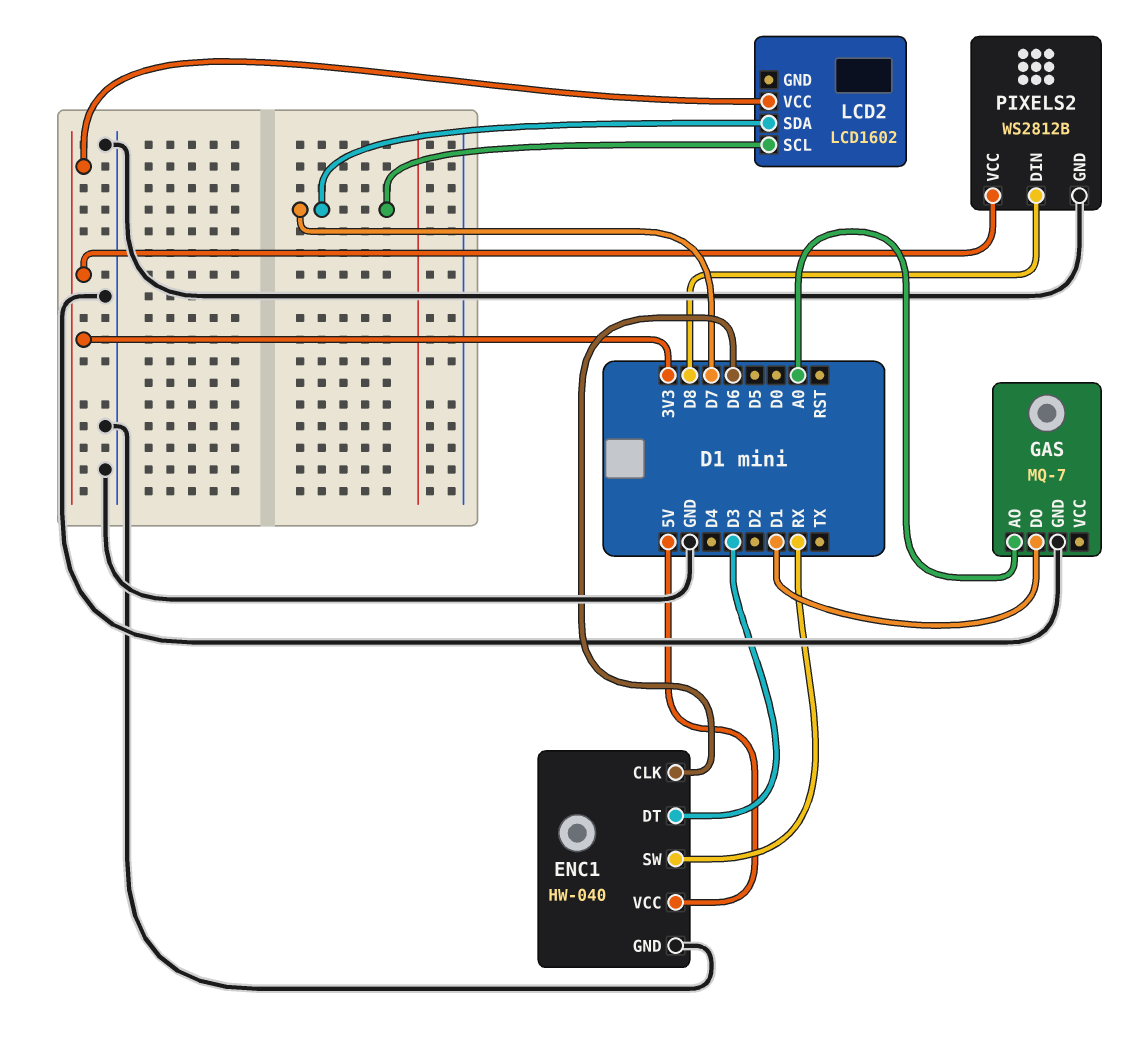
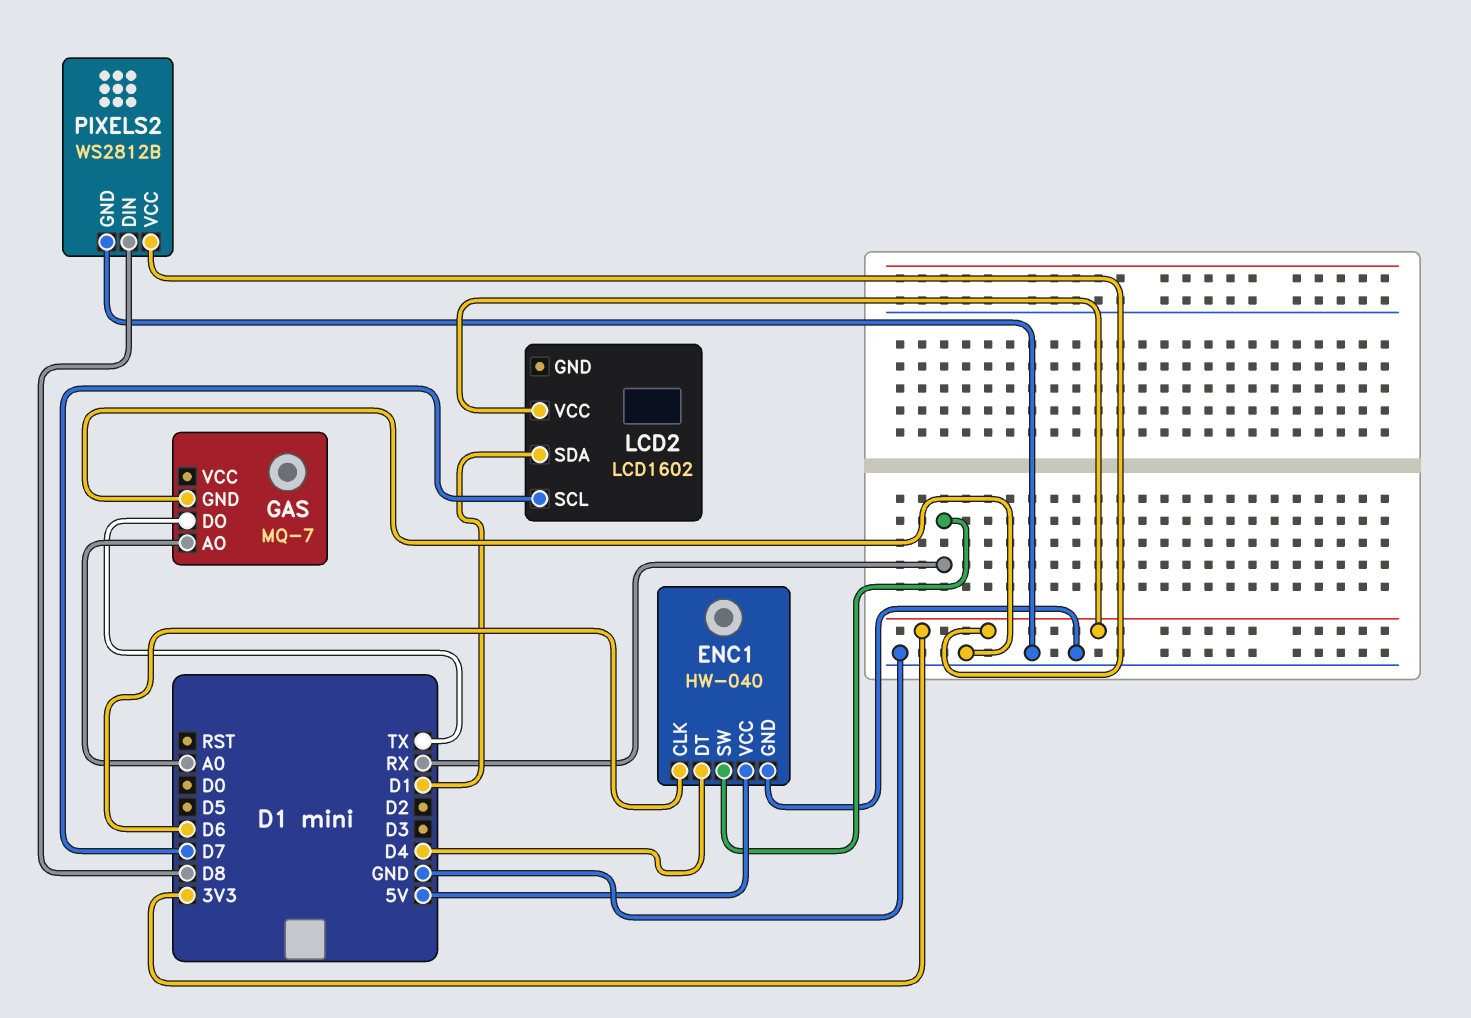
ENC1 pin DT: D3 -> D4
GAS pin DO: D1 -> TX
LCD2 pin SDA: D7 -> D1

